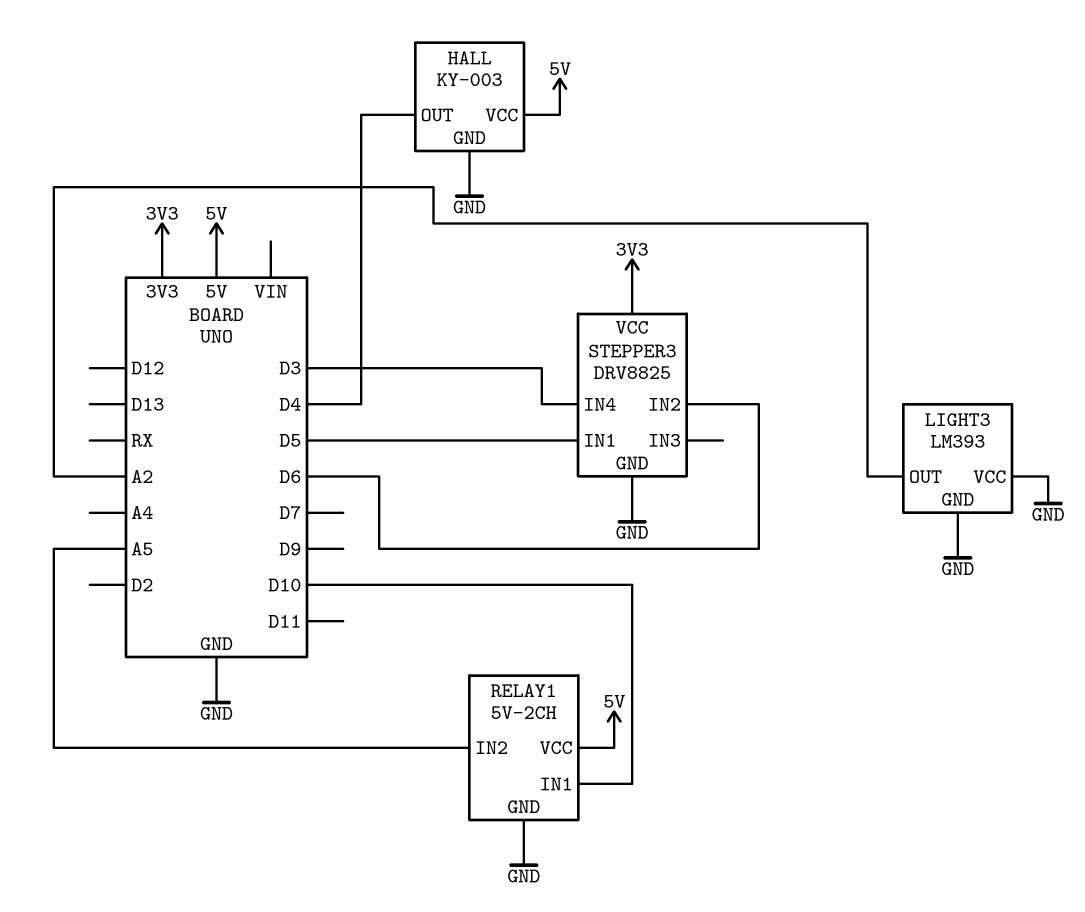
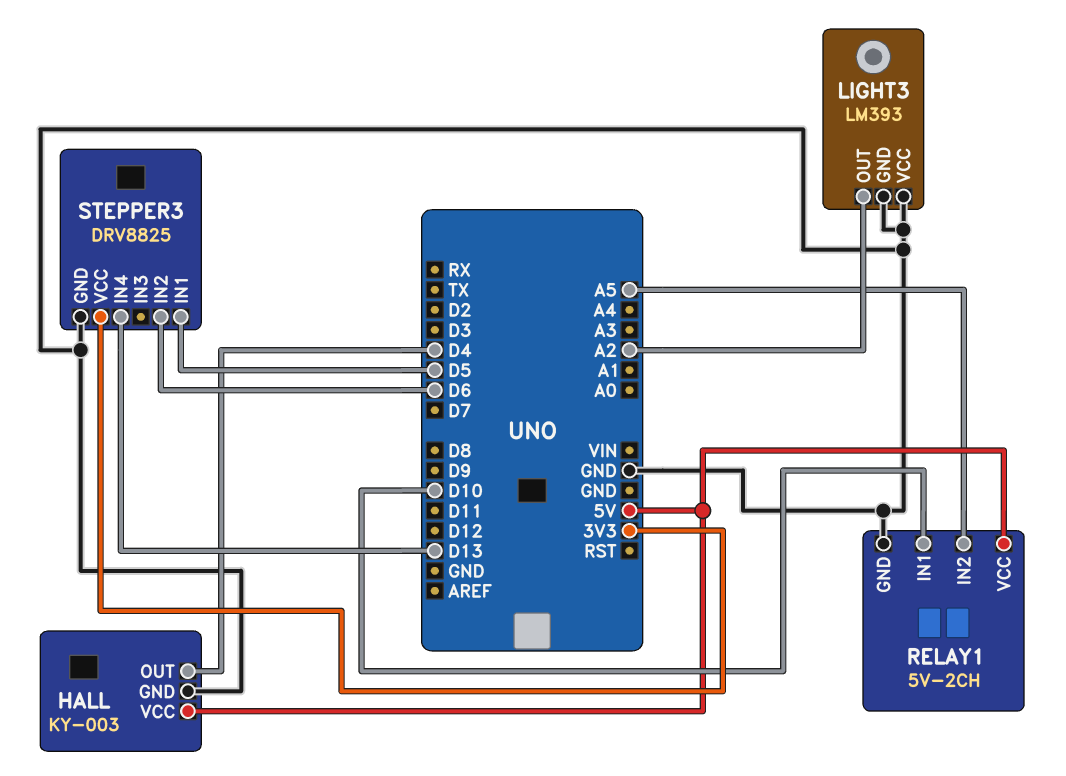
STEPPER3 pin IN4: D3 -> D13

